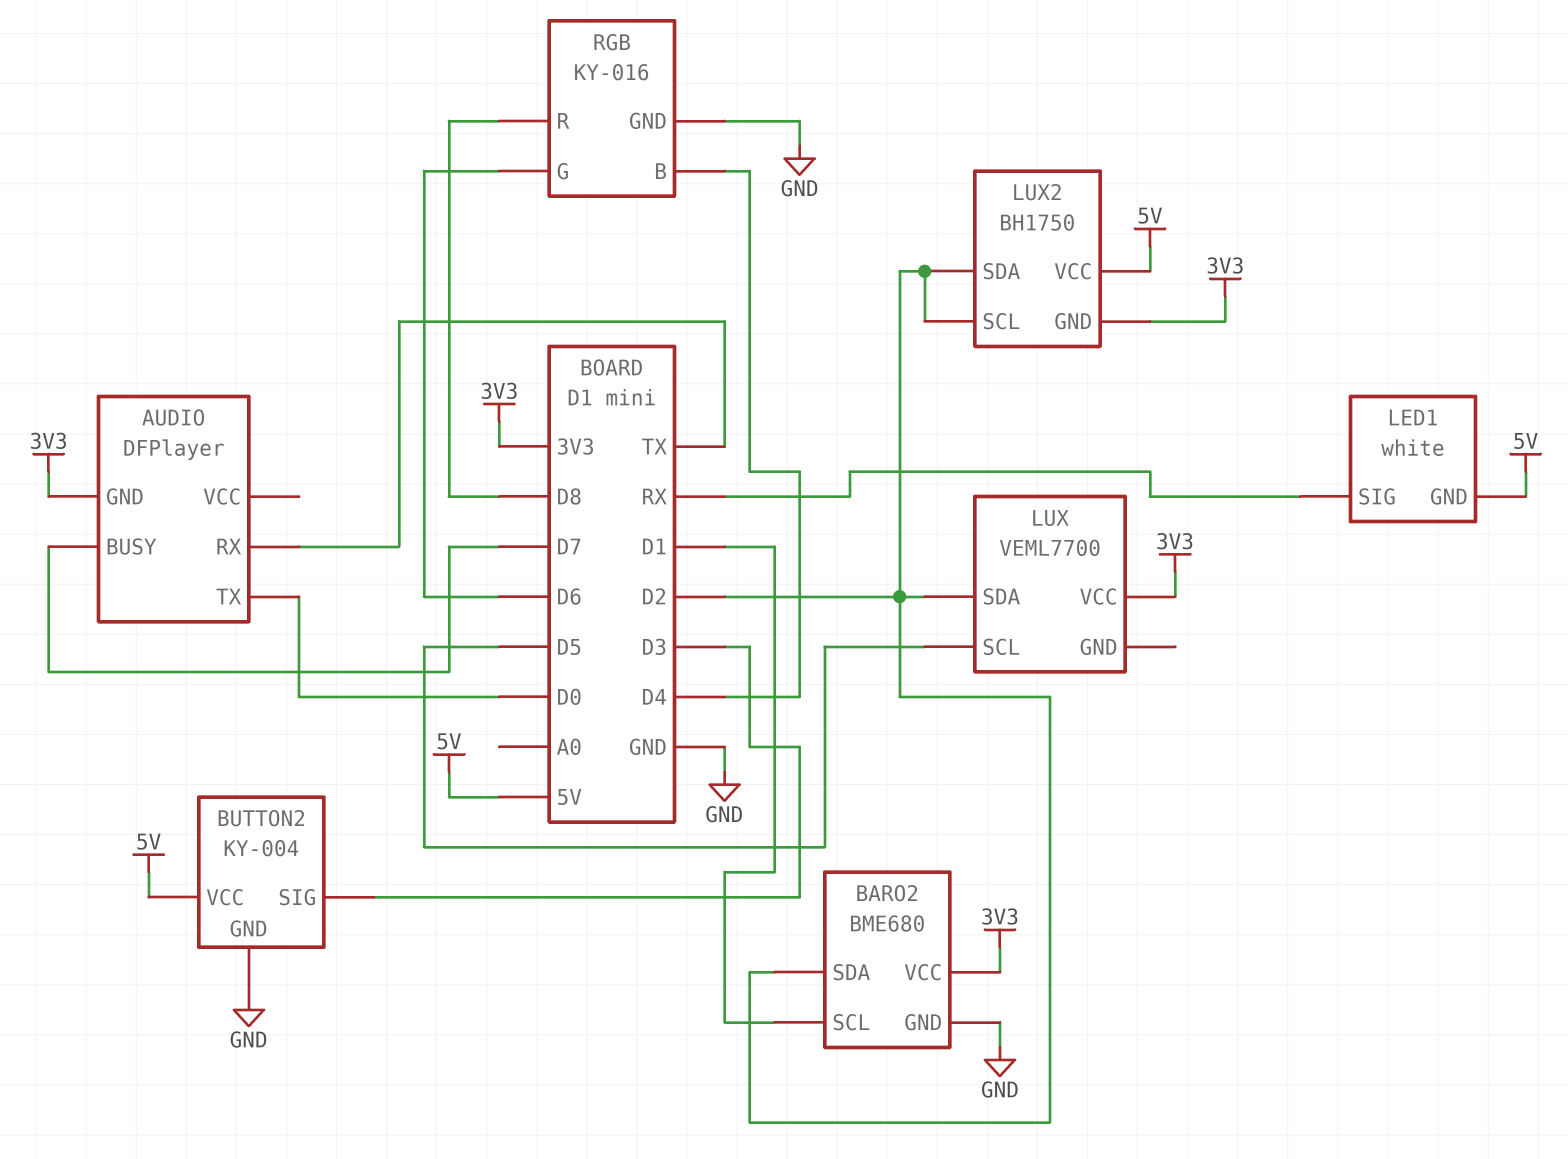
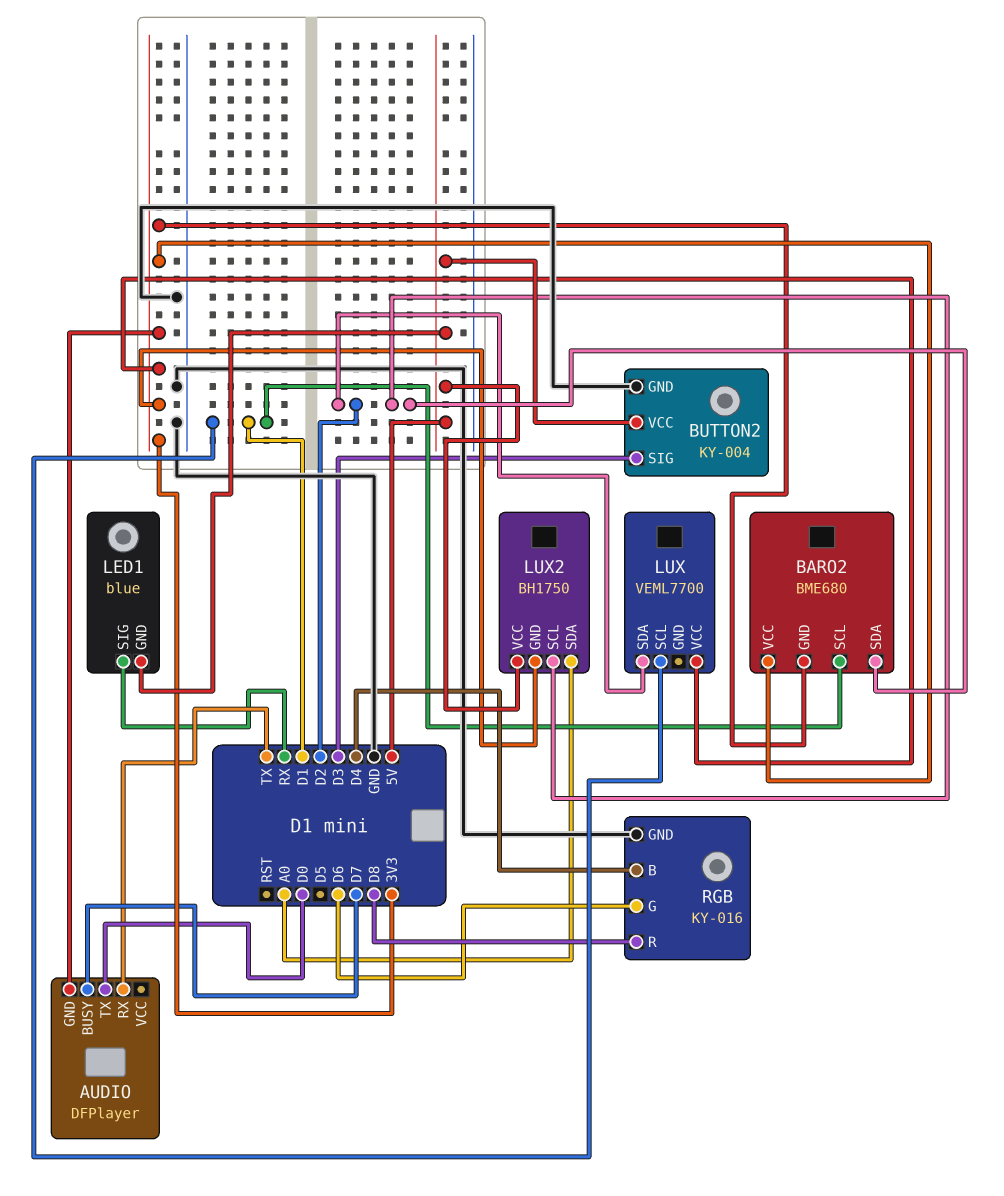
BARO2 pin GND: GND -> 3V3
LED1: white -> blue
LUX pin SCL: D5 -> D1
LUX2 pin SDA: D2 -> A0

